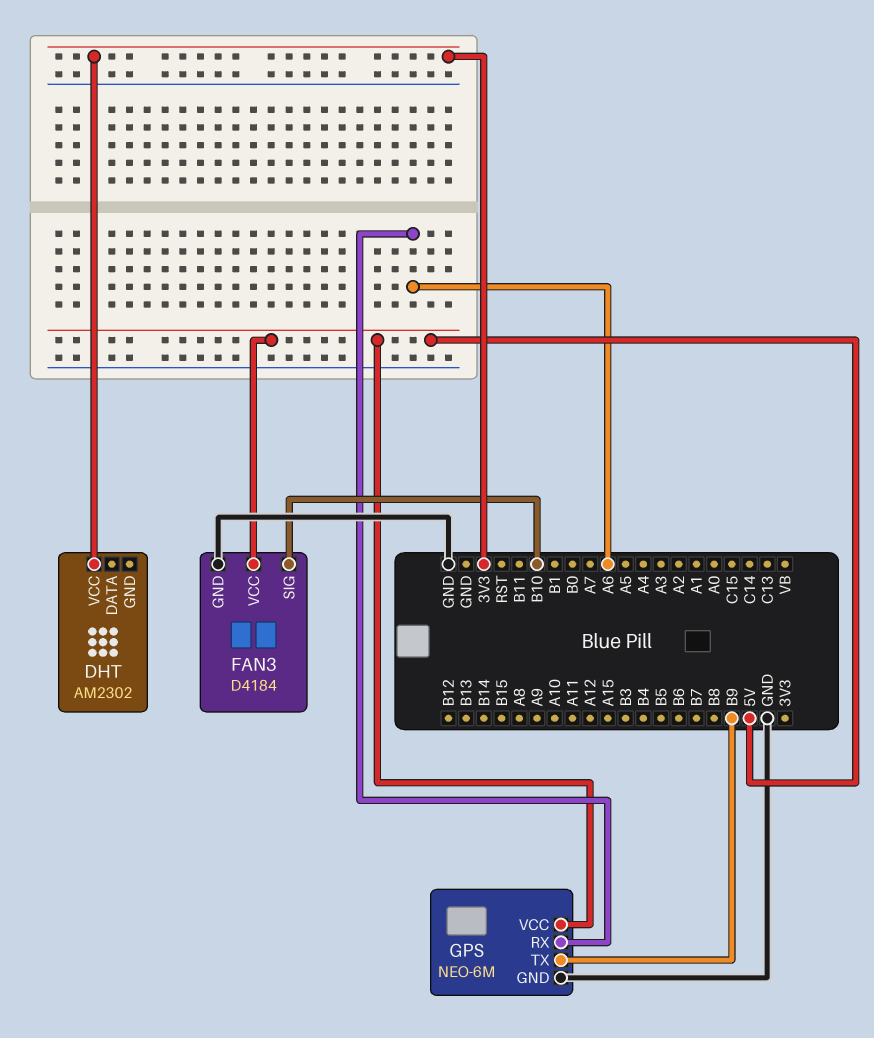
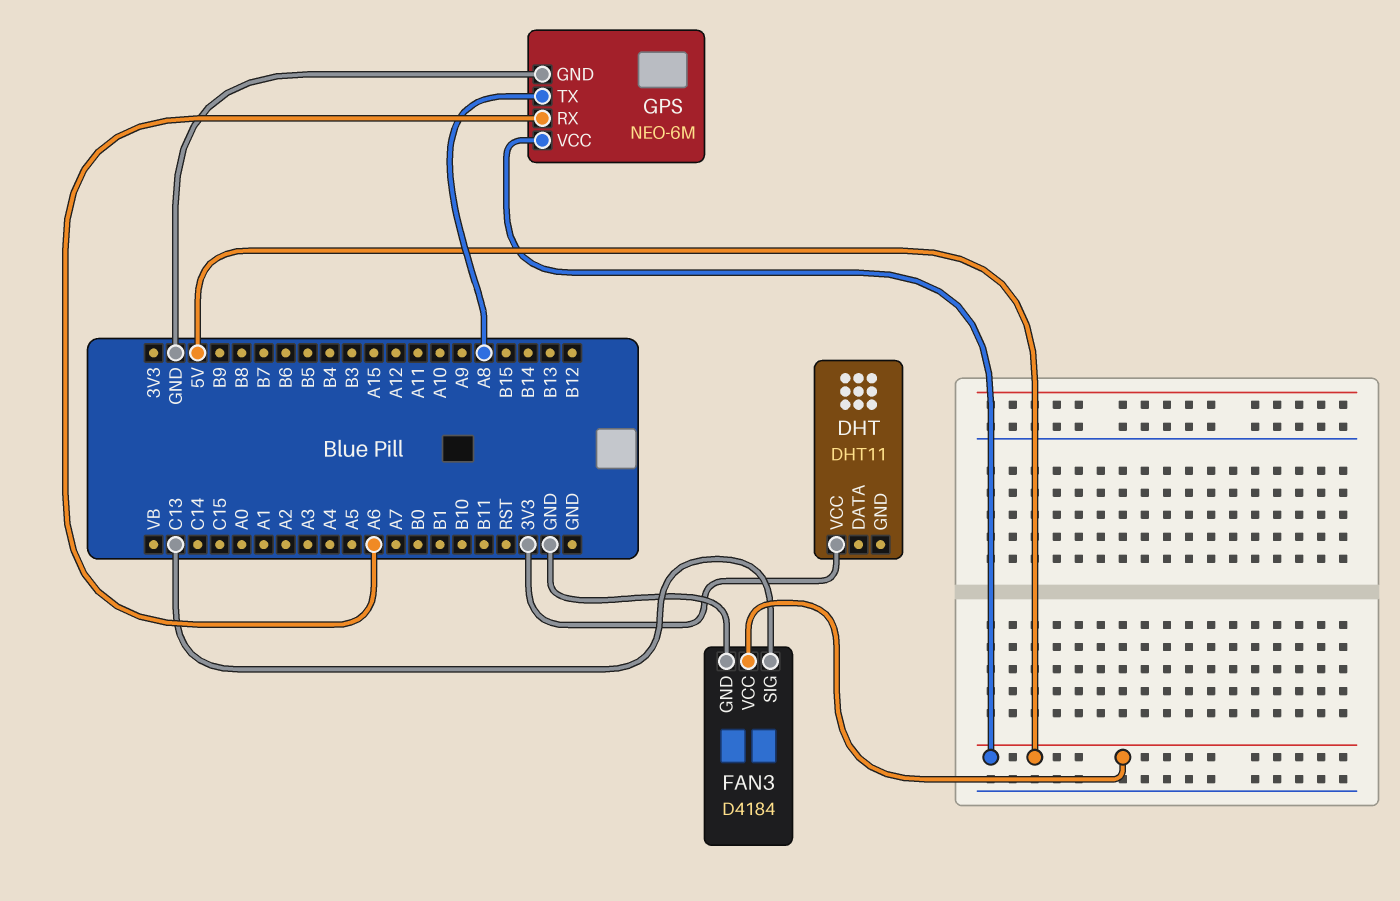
DHT: AM2302 -> DHT11
FAN3 pin SIG: B10 -> C13
GPS pin TX: B9 -> A8

